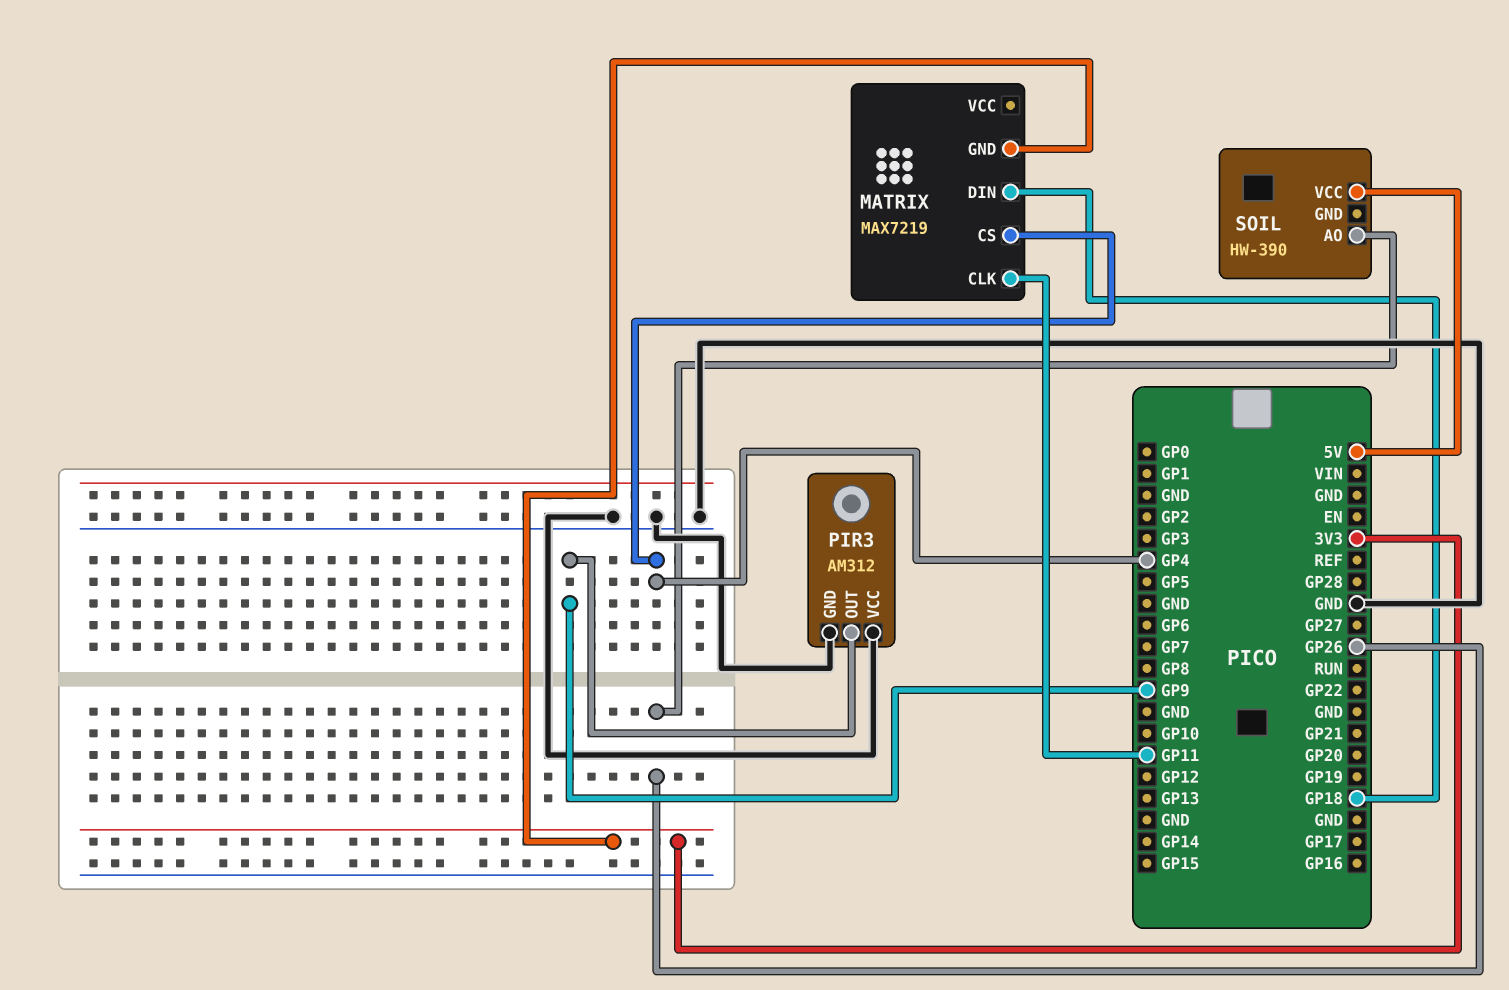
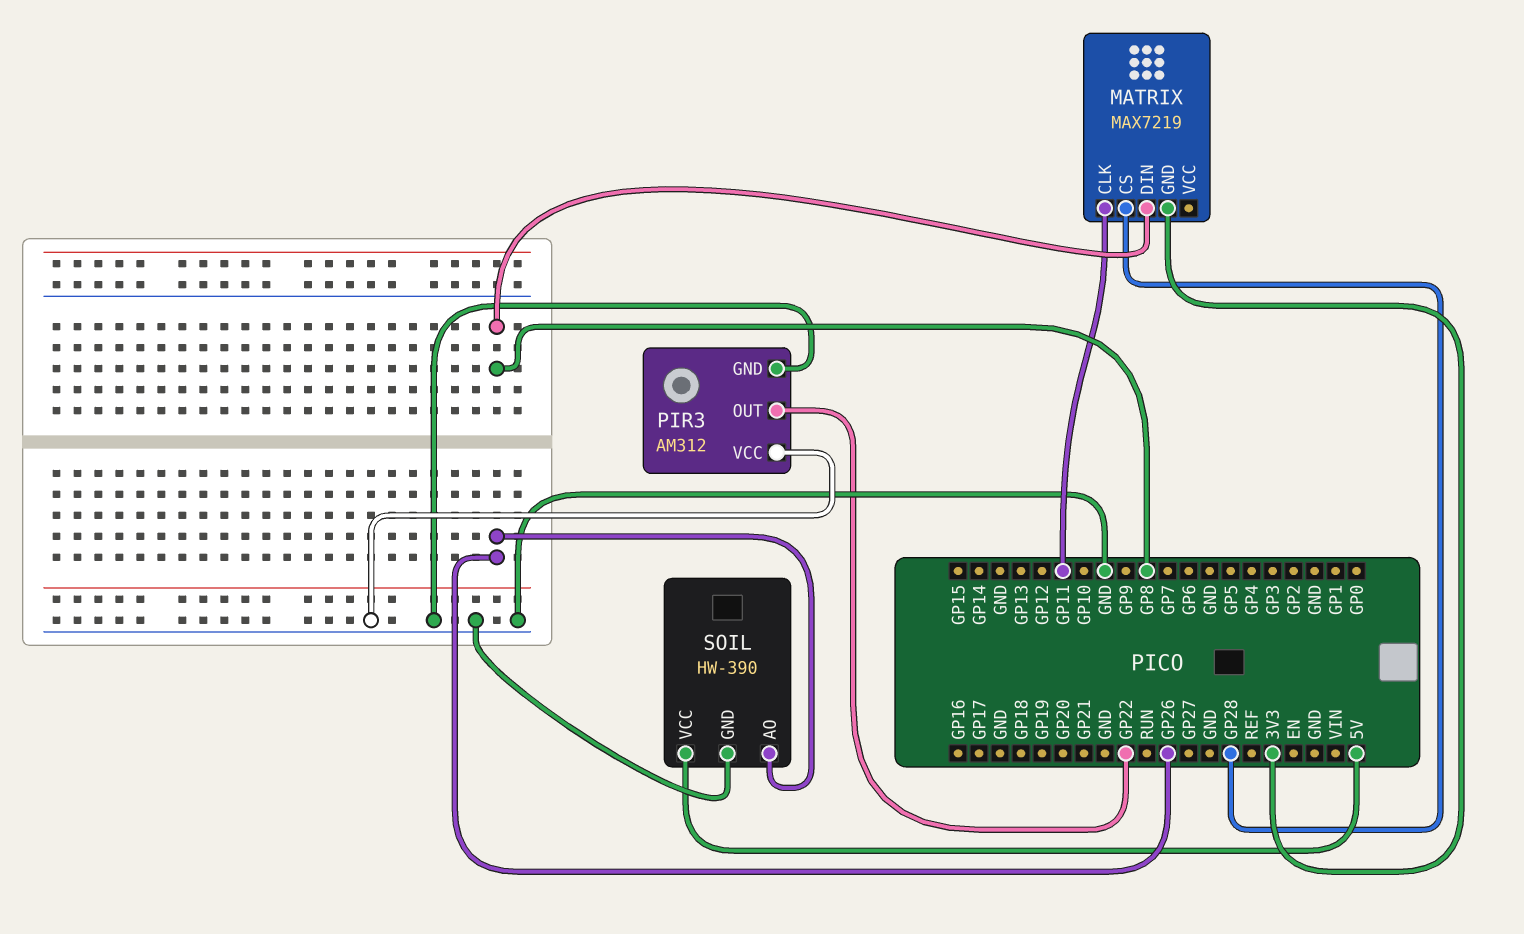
MATRIX pin CS: GP4 -> GP28
MATRIX pin DIN: GP18 -> GP8
PIR3 pin OUT: GP9 -> GP22
SOIL pin GND: none -> GND

